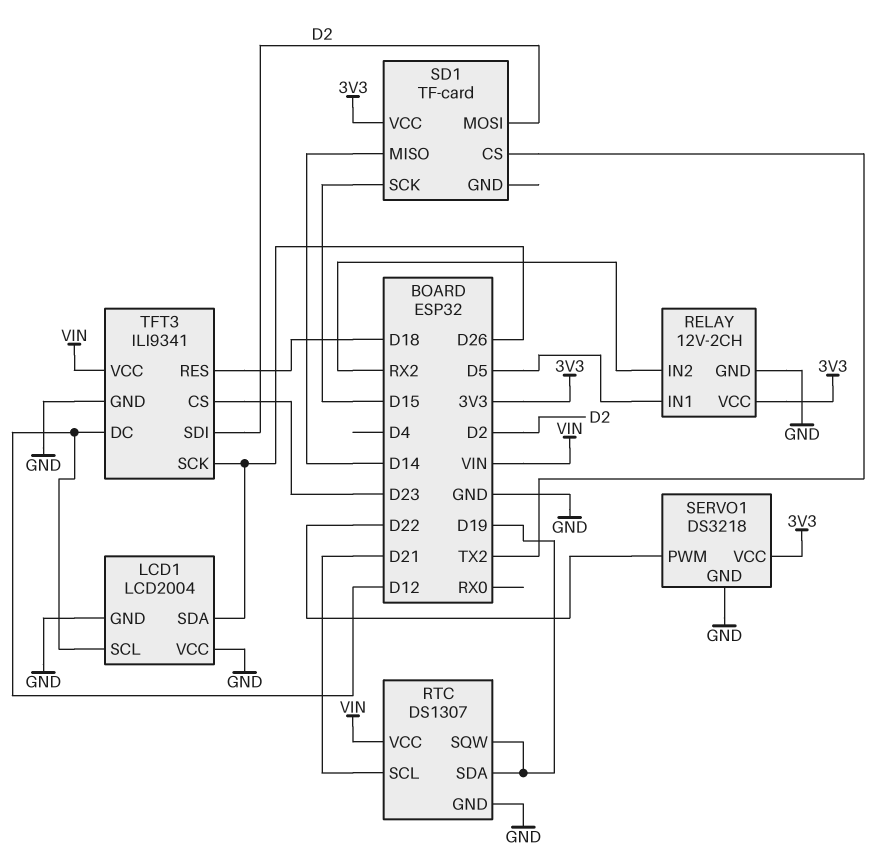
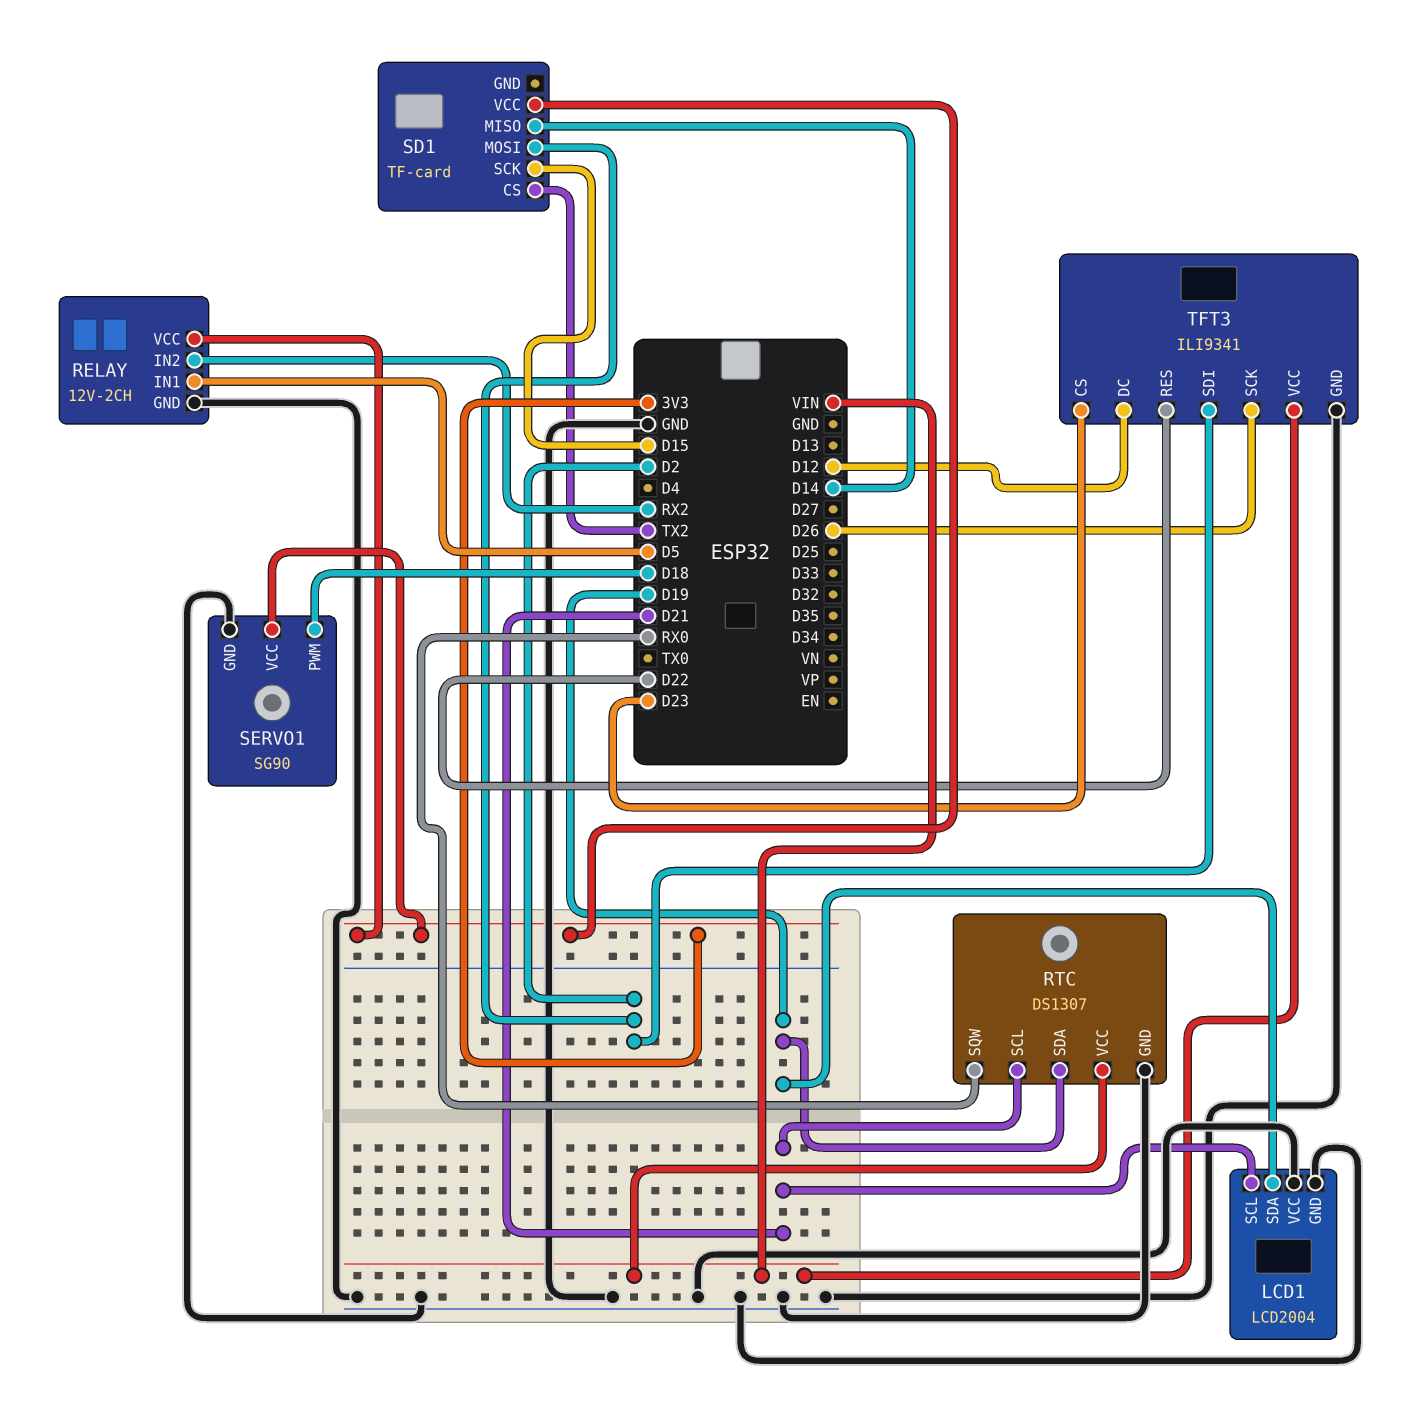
LCD1 pin SCL: D12 -> D21
LCD1 pin SDA: D26 -> D19
RTC pin SQW: D19 -> RX0
SERVO1: DS3218 -> SG90
SERVO1 pin PWM: D22 -> D18
TFT3 pin RES: D18 -> D22

